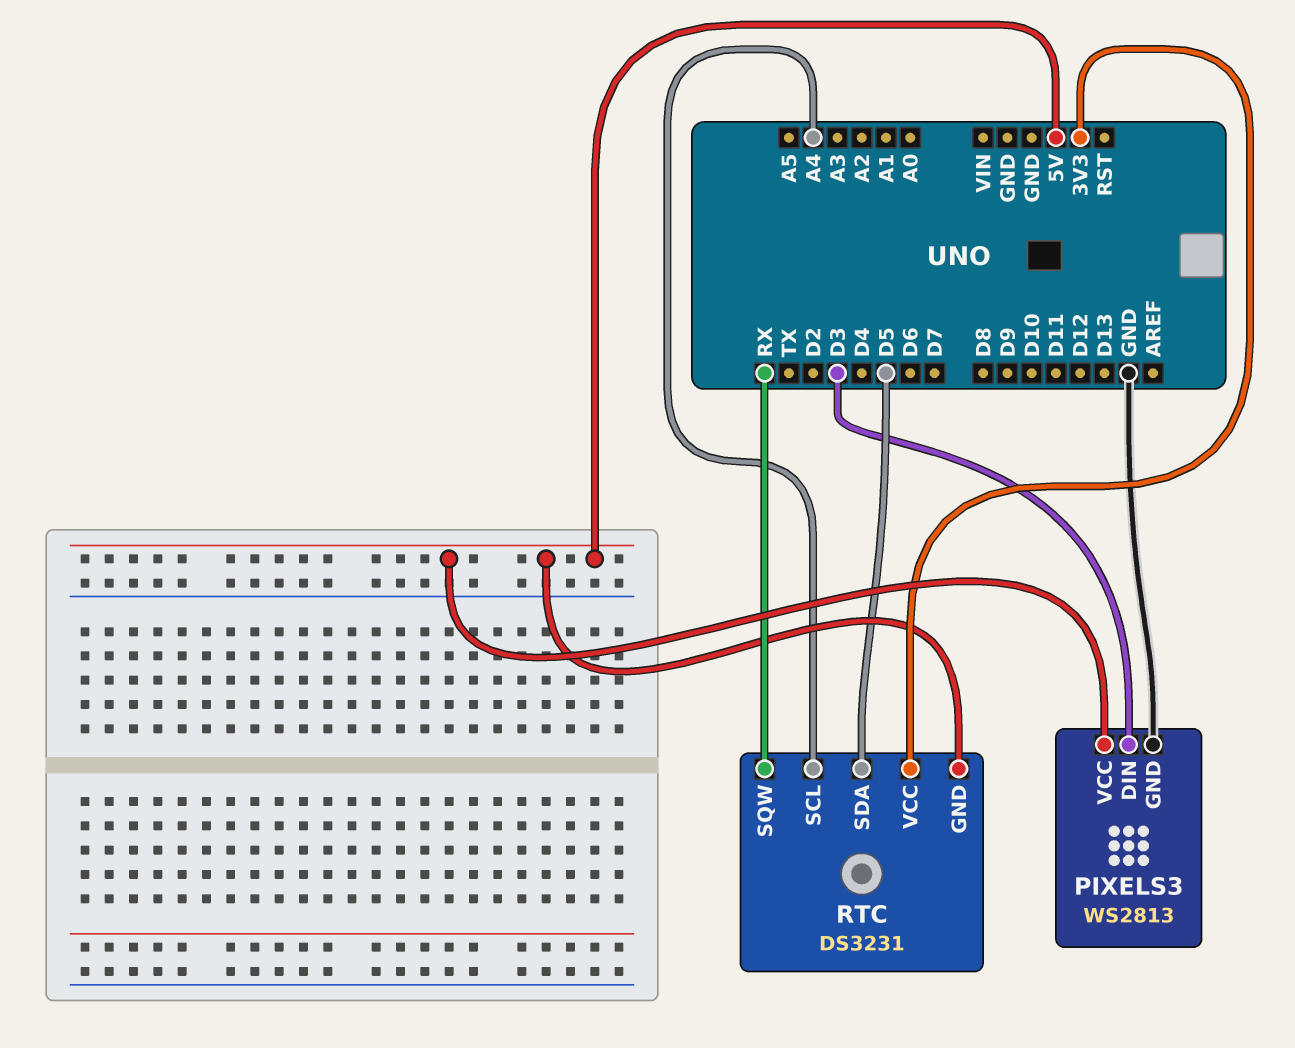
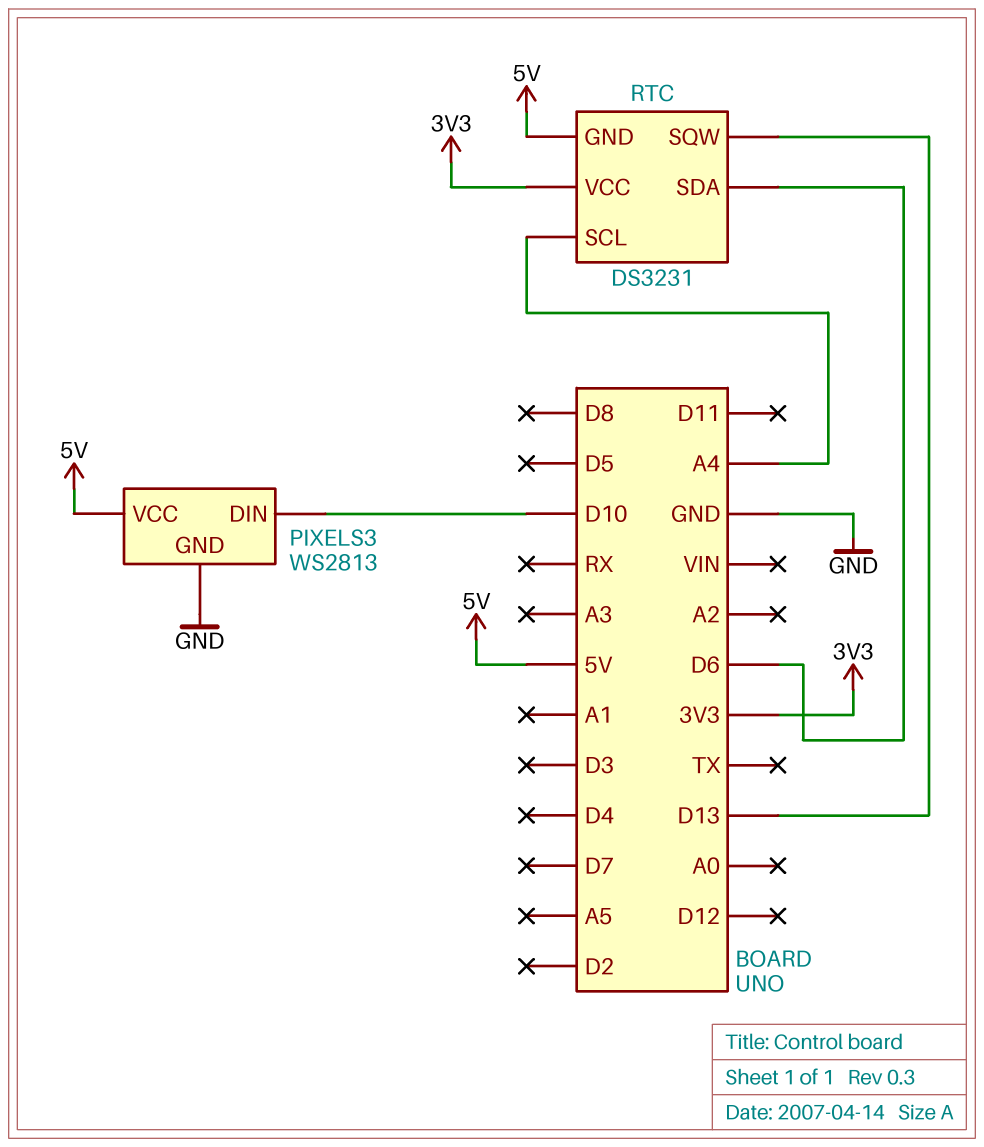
PIXELS3 pin DIN: D3 -> D10
RTC pin SDA: D5 -> D6
RTC pin SQW: RX -> D13

